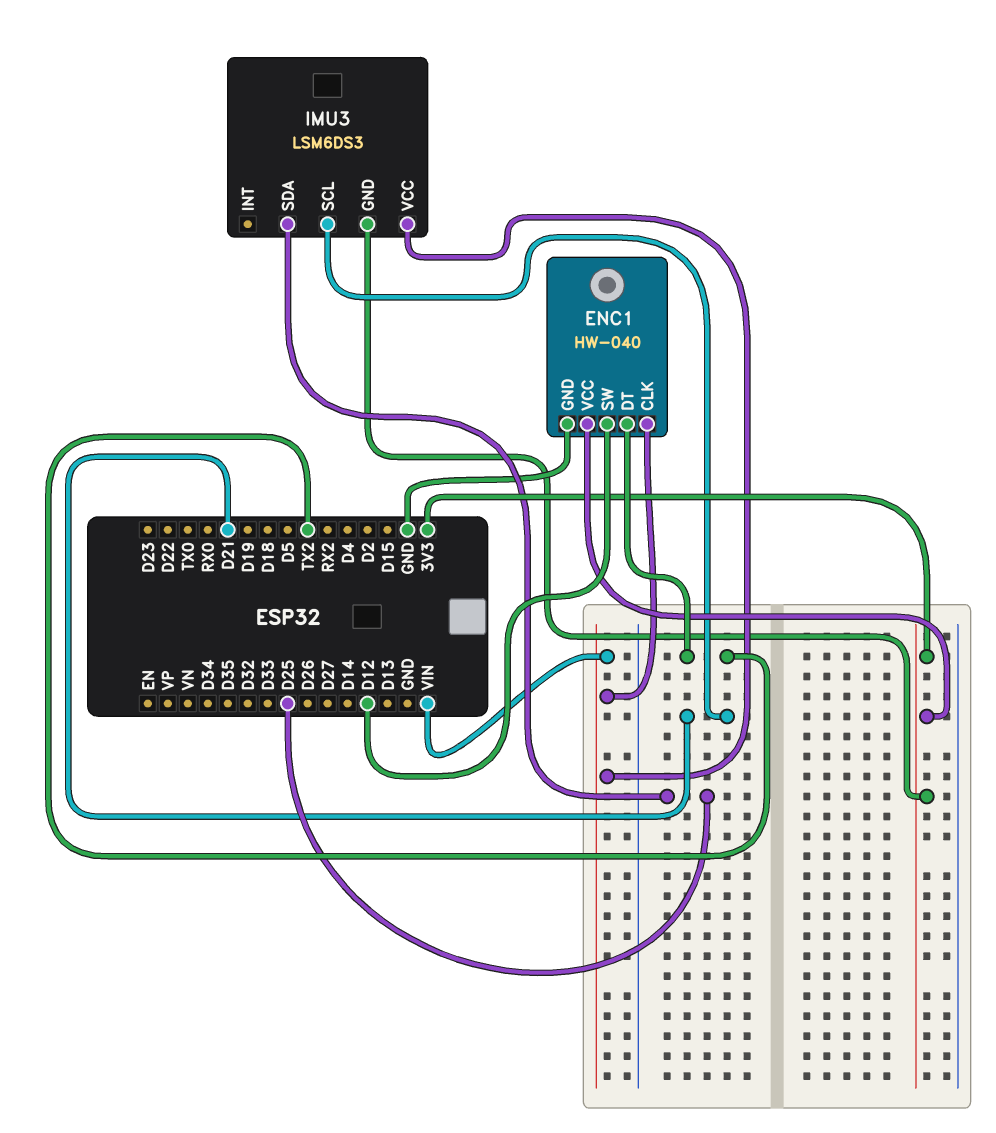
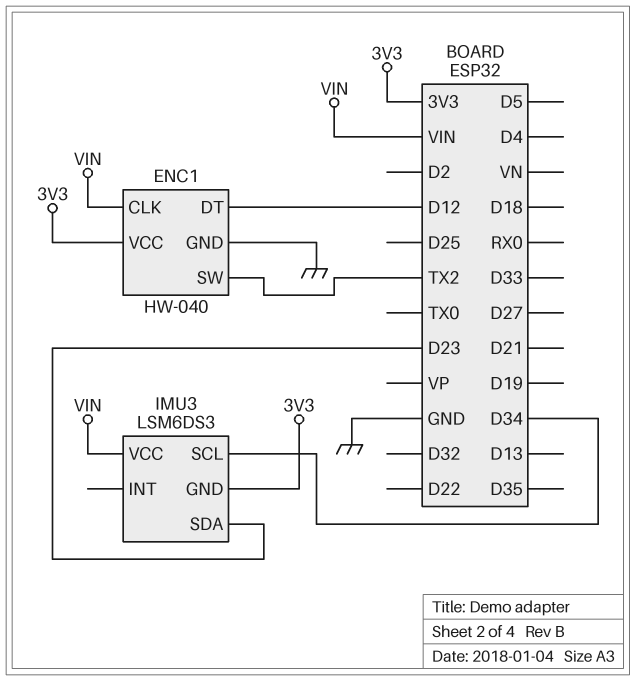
ENC1 pin DT: TX2 -> D12
ENC1 pin SW: D12 -> TX2
IMU3 pin SCL: D21 -> D34
IMU3 pin SDA: D25 -> D23

